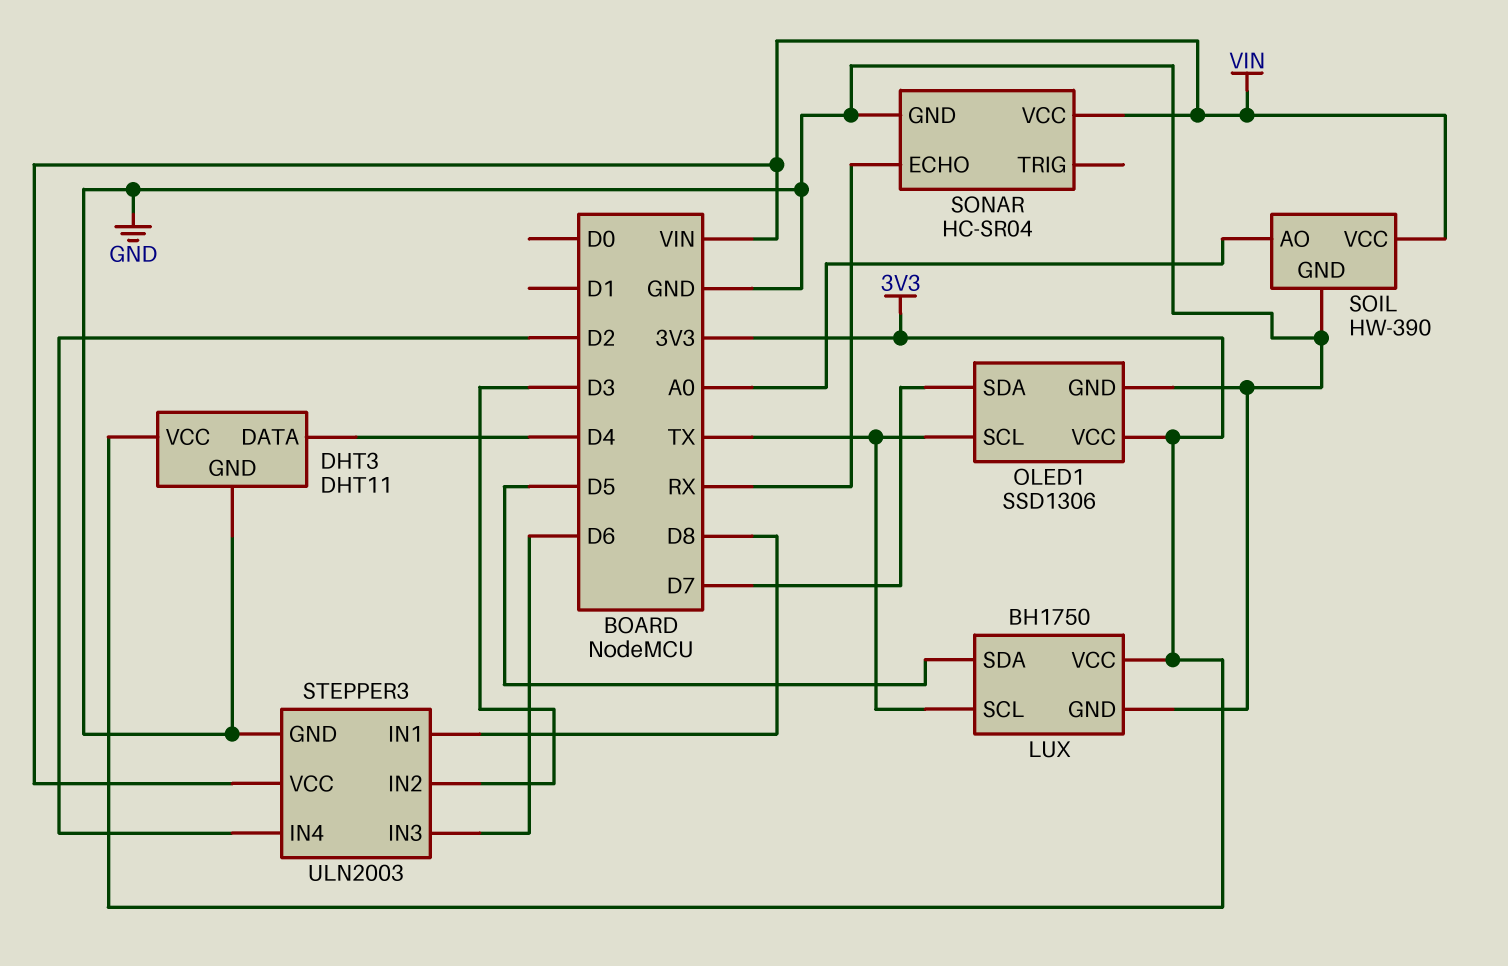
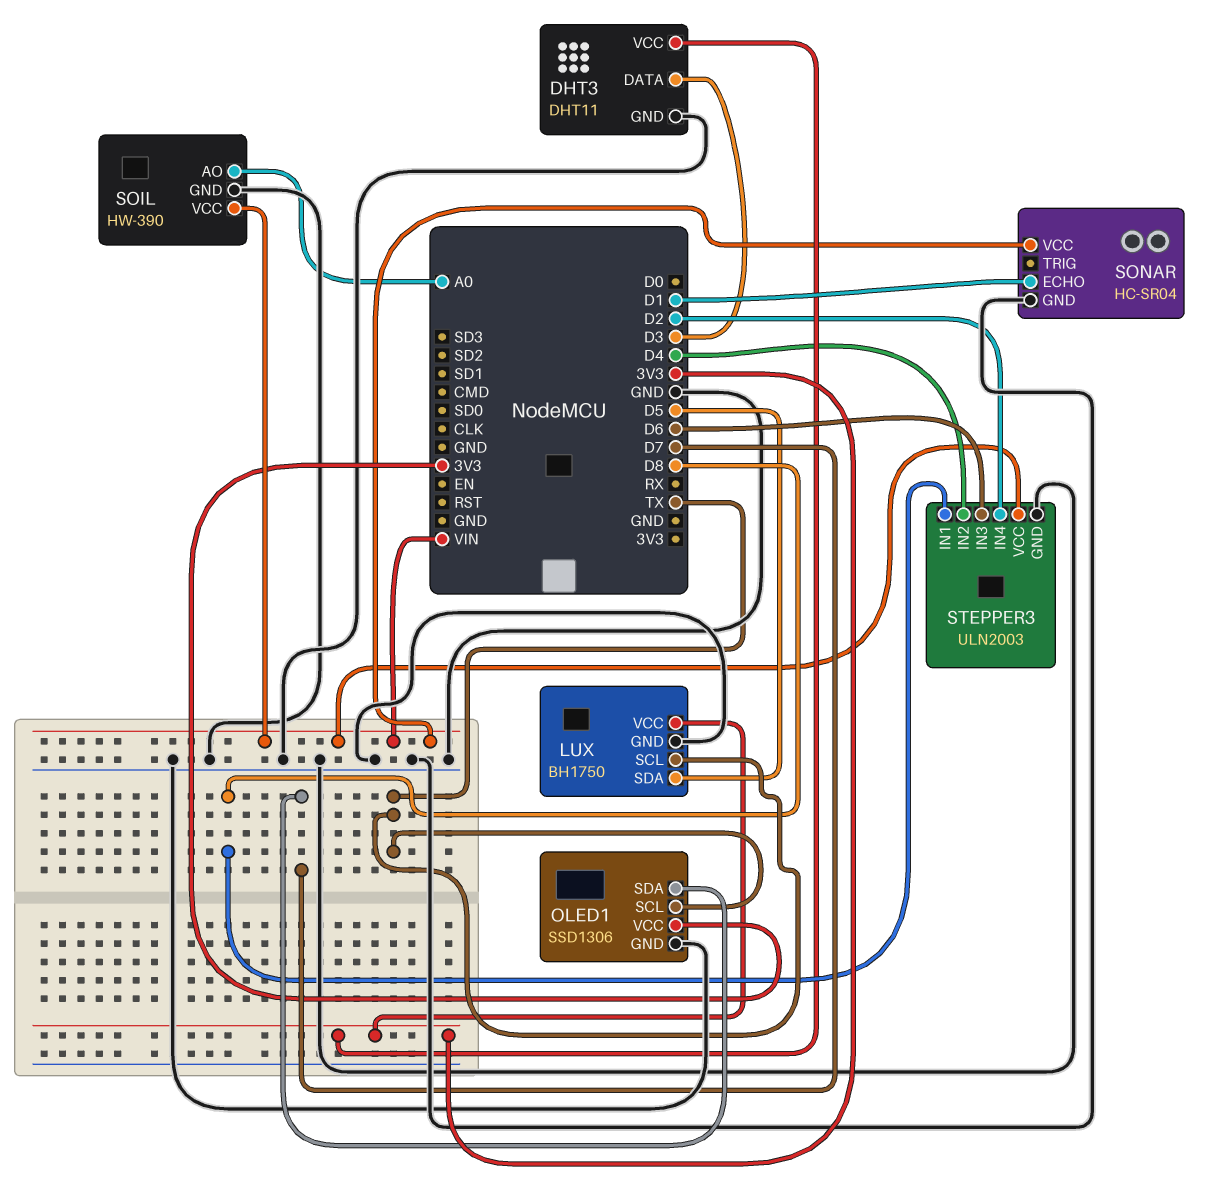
DHT3 pin DATA: D4 -> D3
SONAR pin ECHO: RX -> D1
STEPPER3 pin IN2: D3 -> D4

